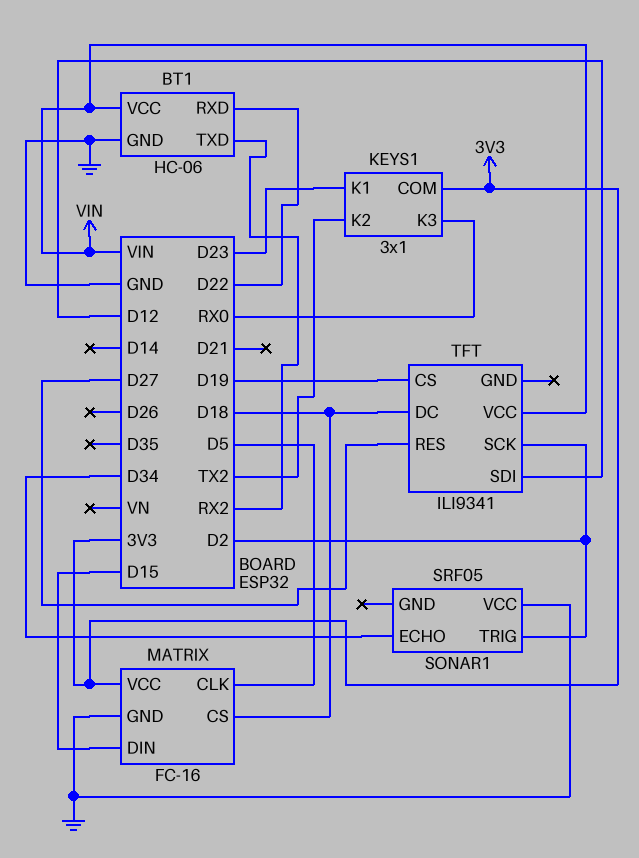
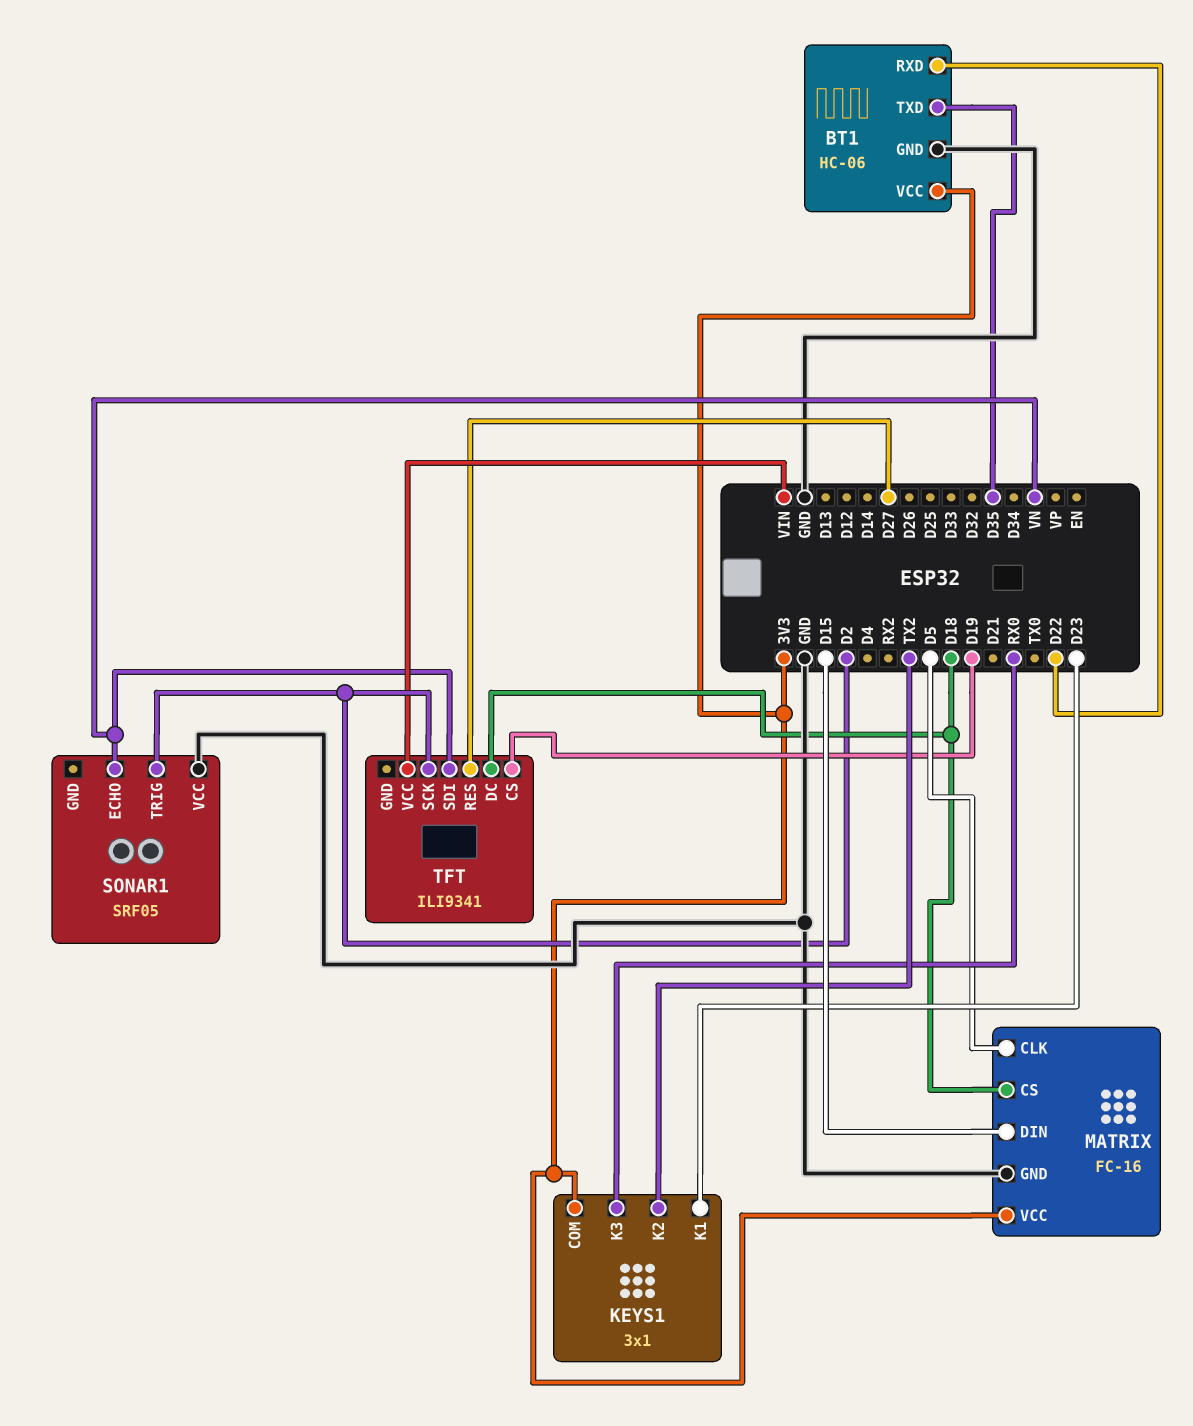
BT1 pin TXD: RX2 -> D35
BT1 pin VCC: VIN -> 3V3
SONAR1 pin ECHO: D34 -> VN
TFT pin SDI: D12 -> VN

